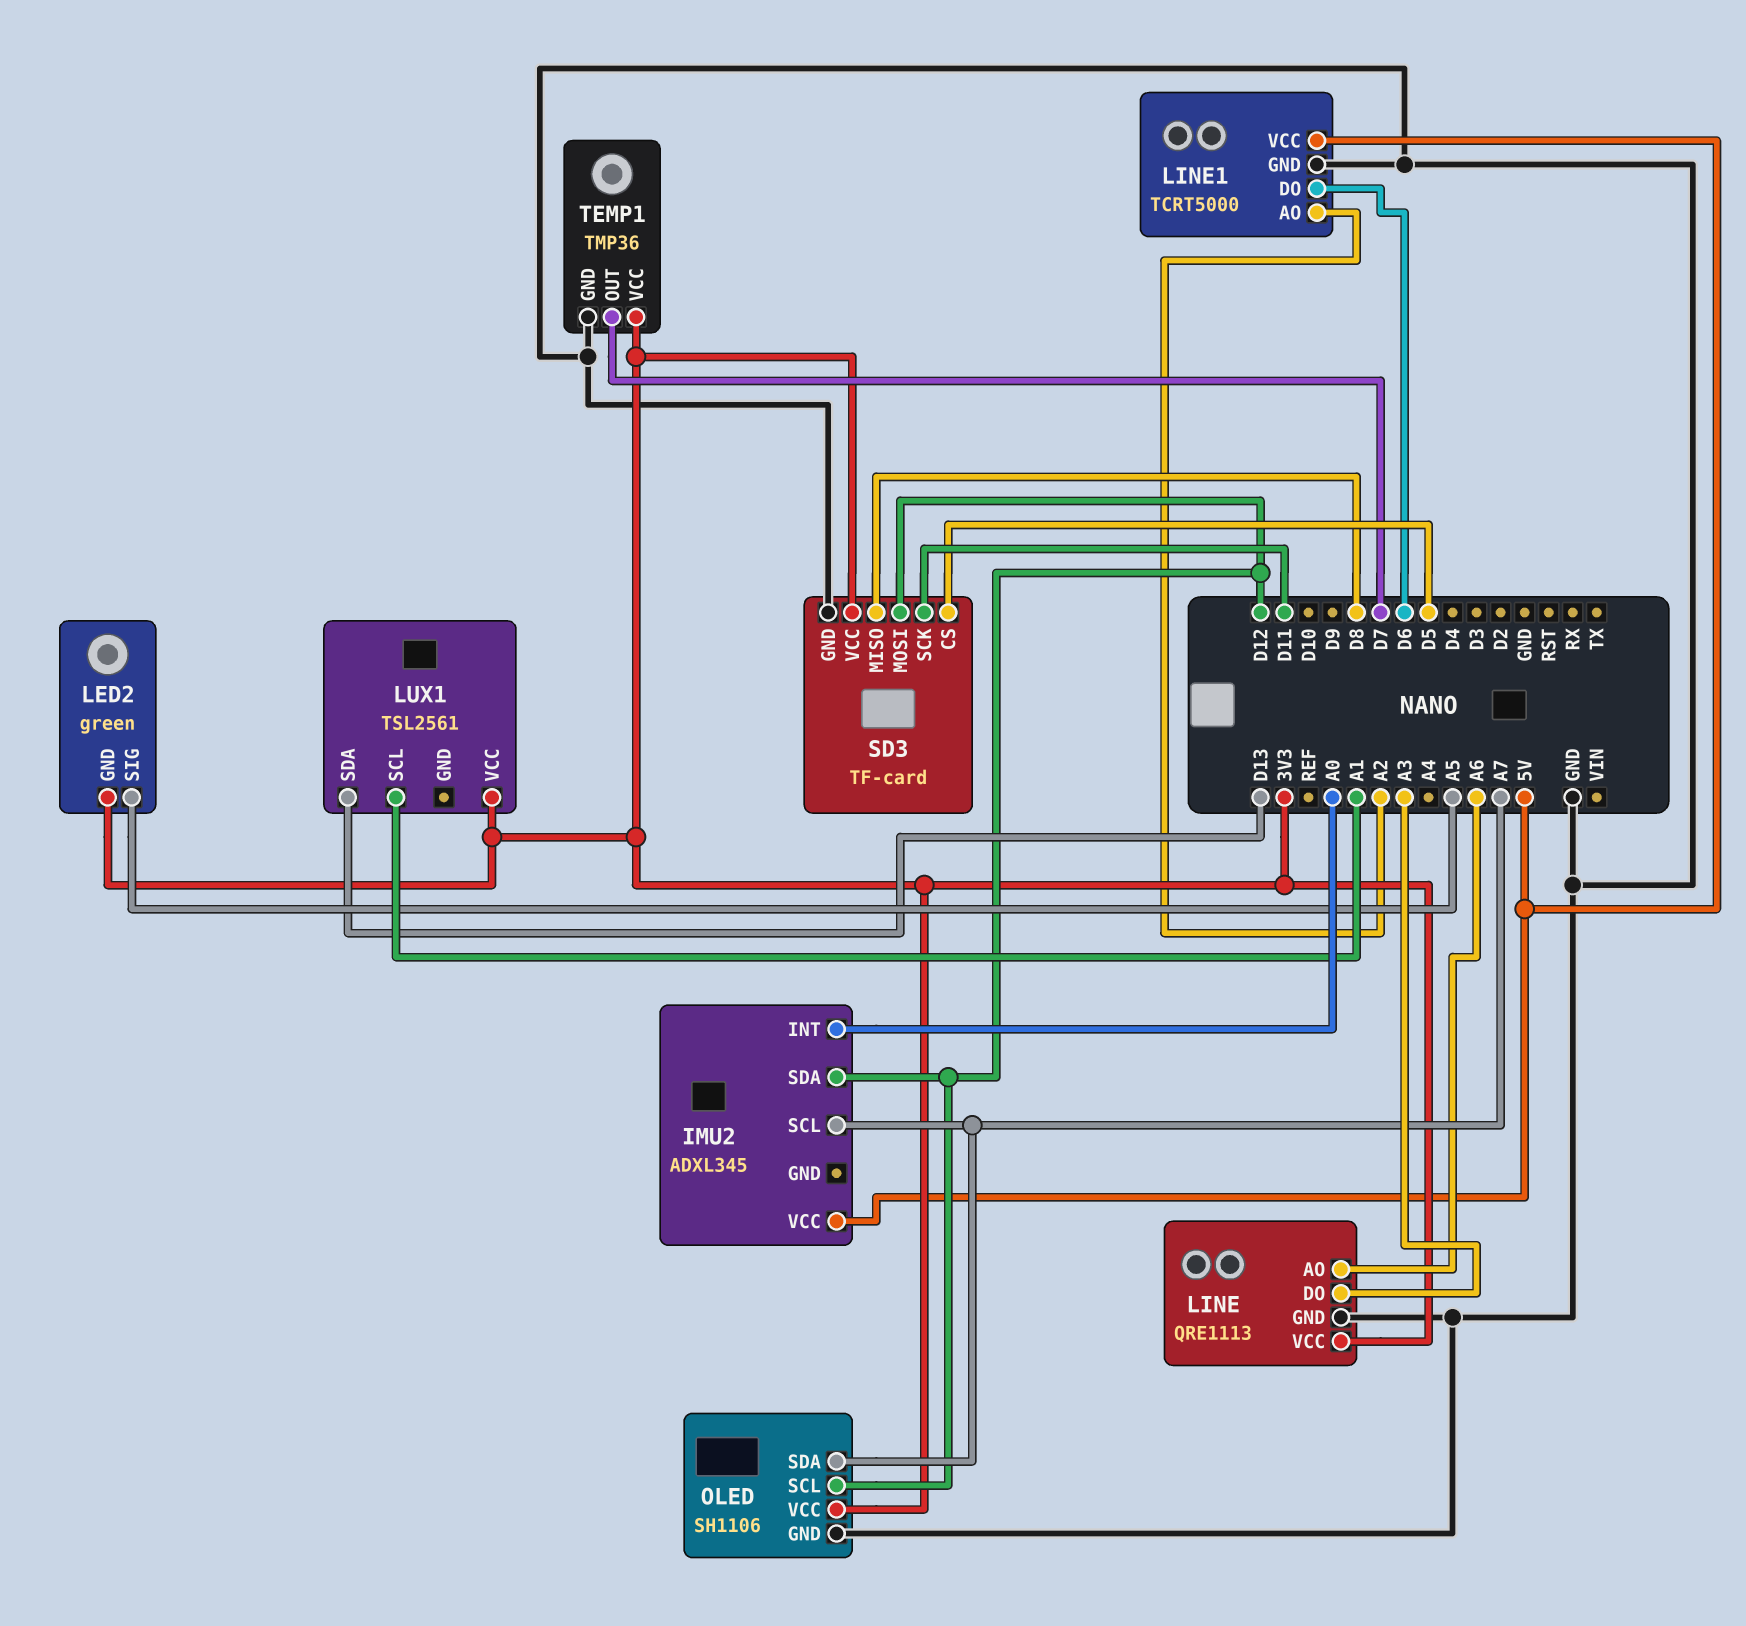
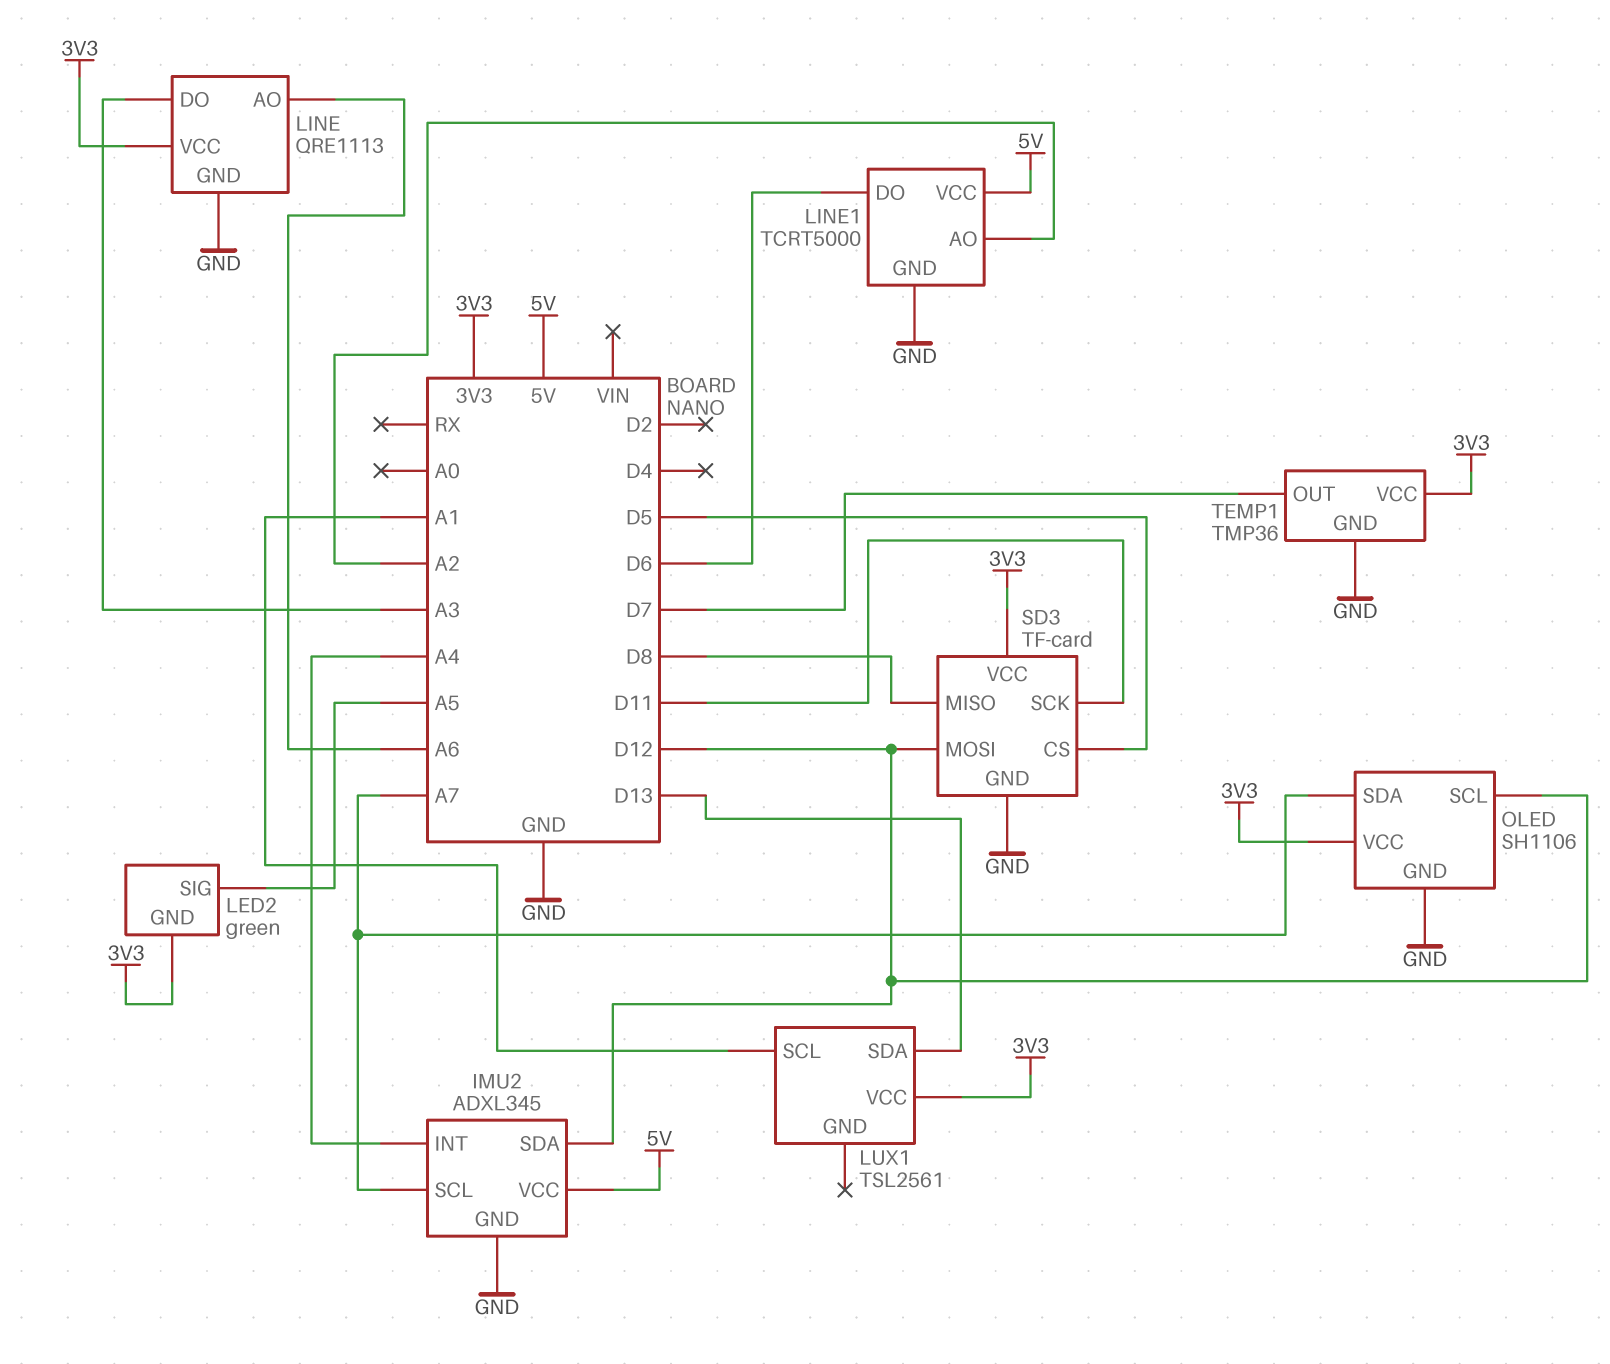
IMU2 pin GND: none -> GND
IMU2 pin INT: A0 -> A4

